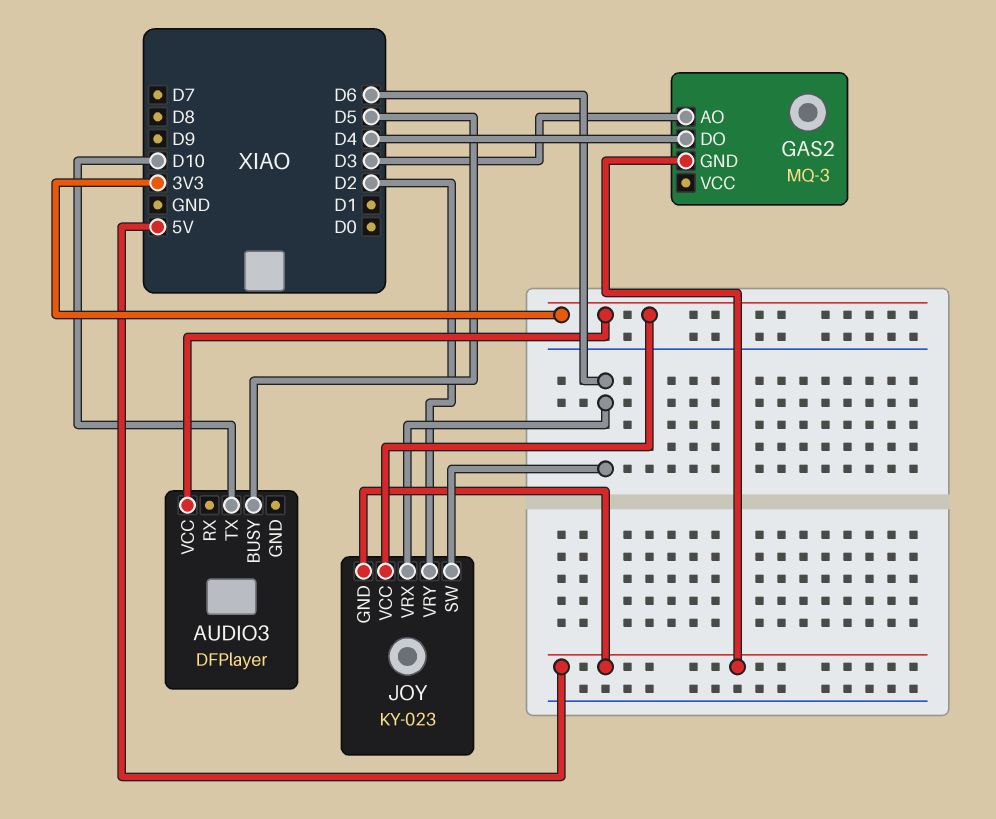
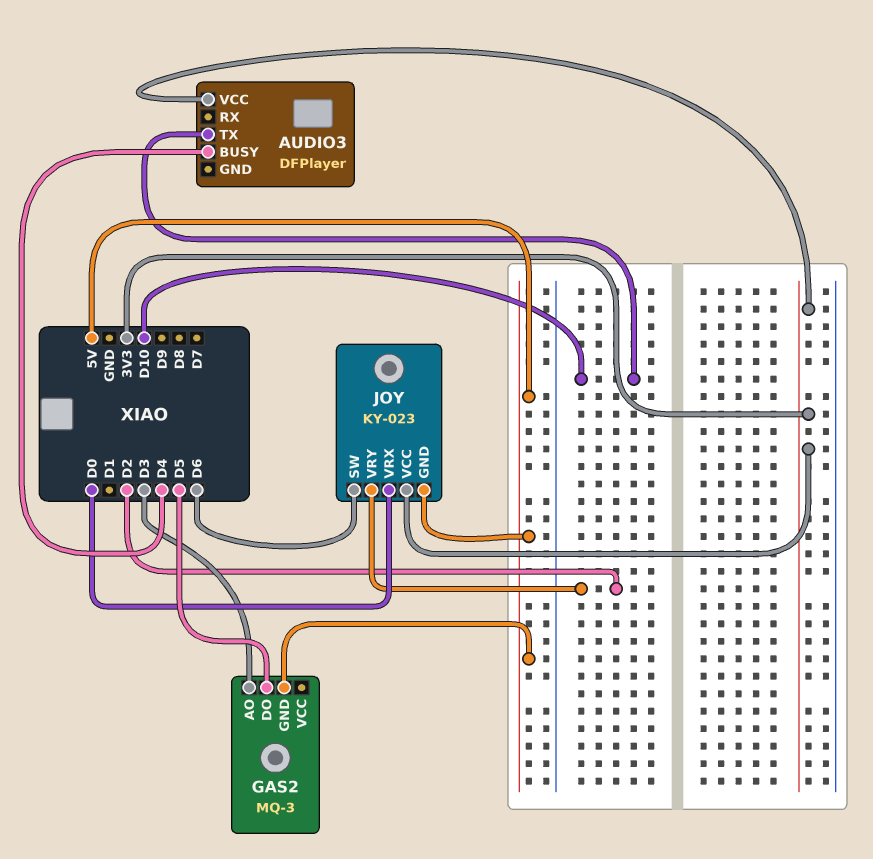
AUDIO3 pin BUSY: D5 -> D4
GAS2 pin DO: D4 -> D5
JOY pin VRX: D6 -> D0

